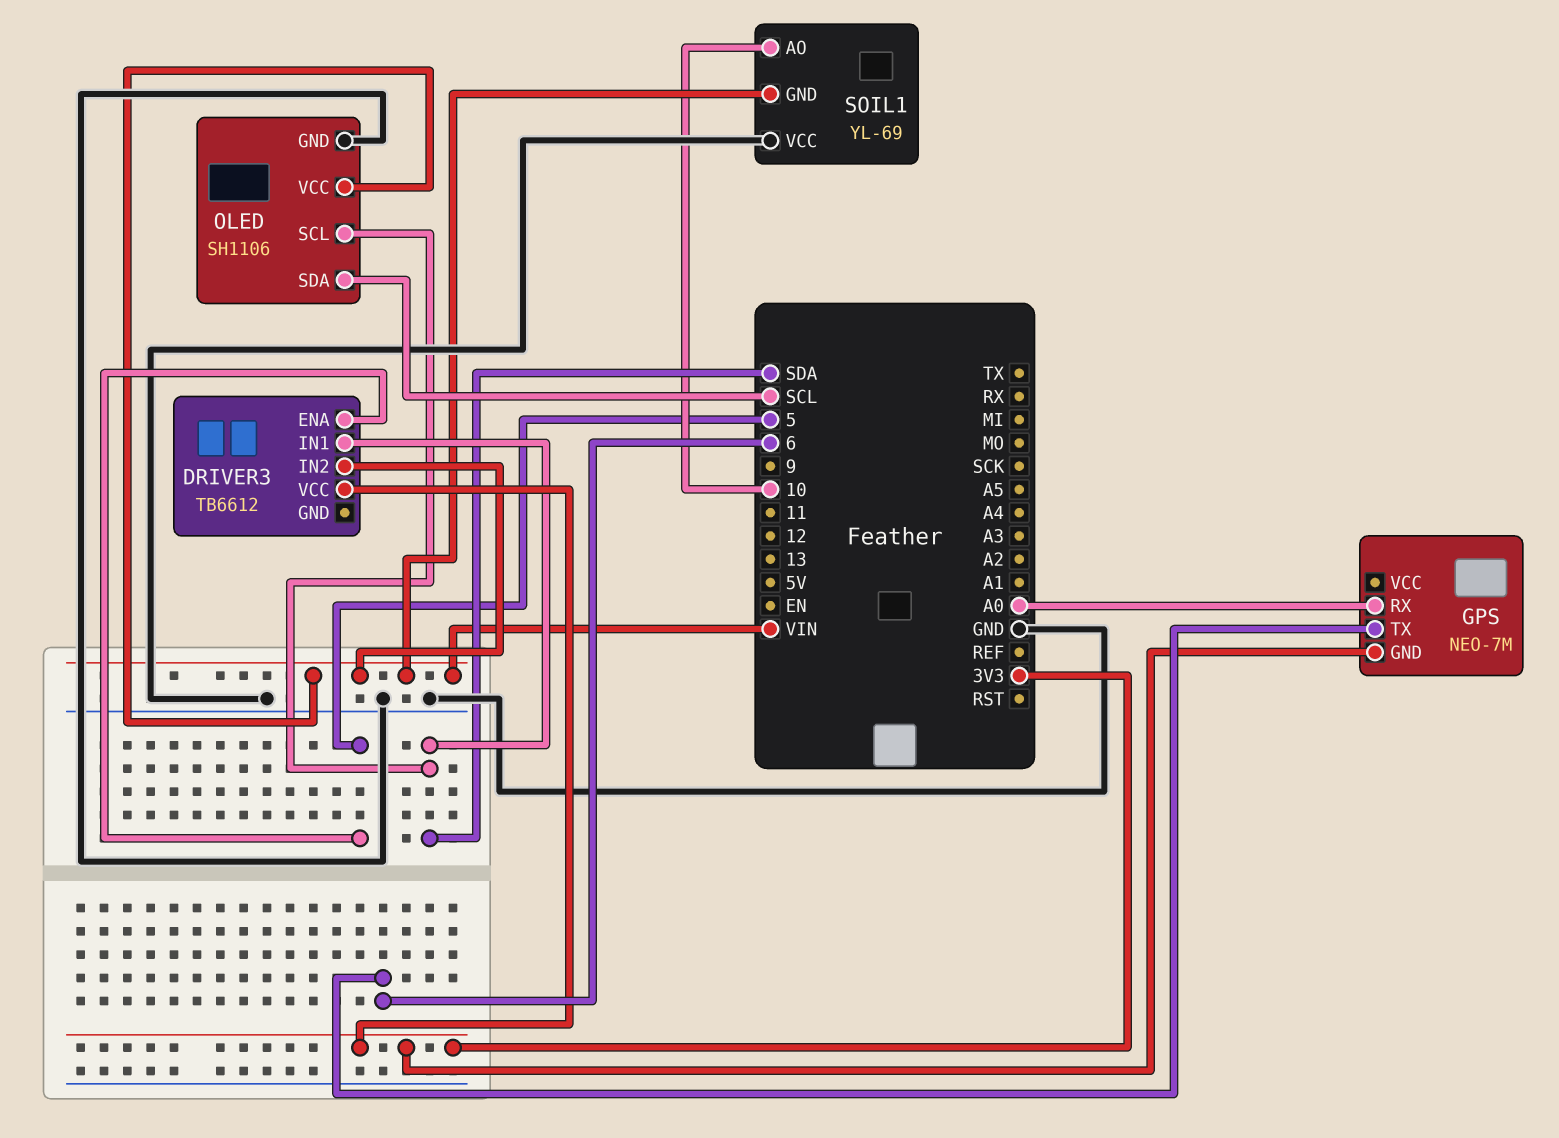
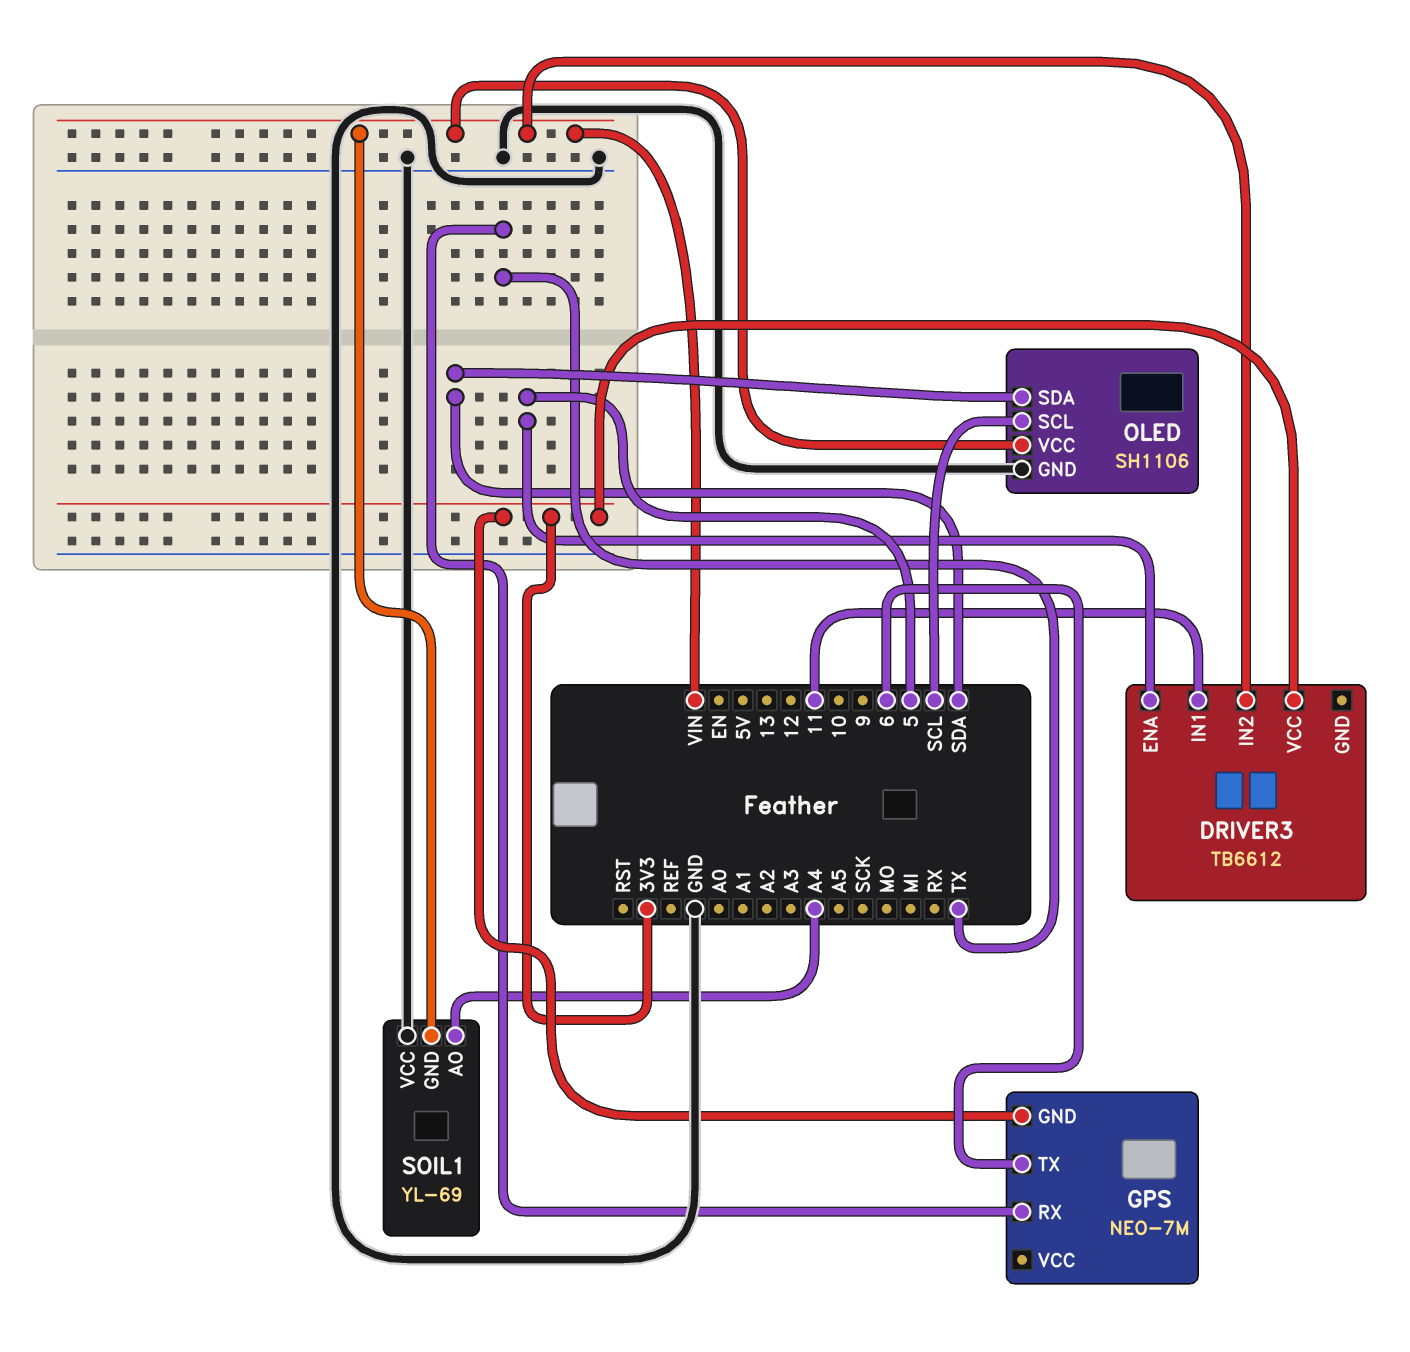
DRIVER3 pin IN1: SDA -> 11
GPS pin RX: A0 -> TX
OLED pin SCL: SDA -> SCL
OLED pin SDA: SCL -> SDA
SOIL1 pin AO: 10 -> A4

